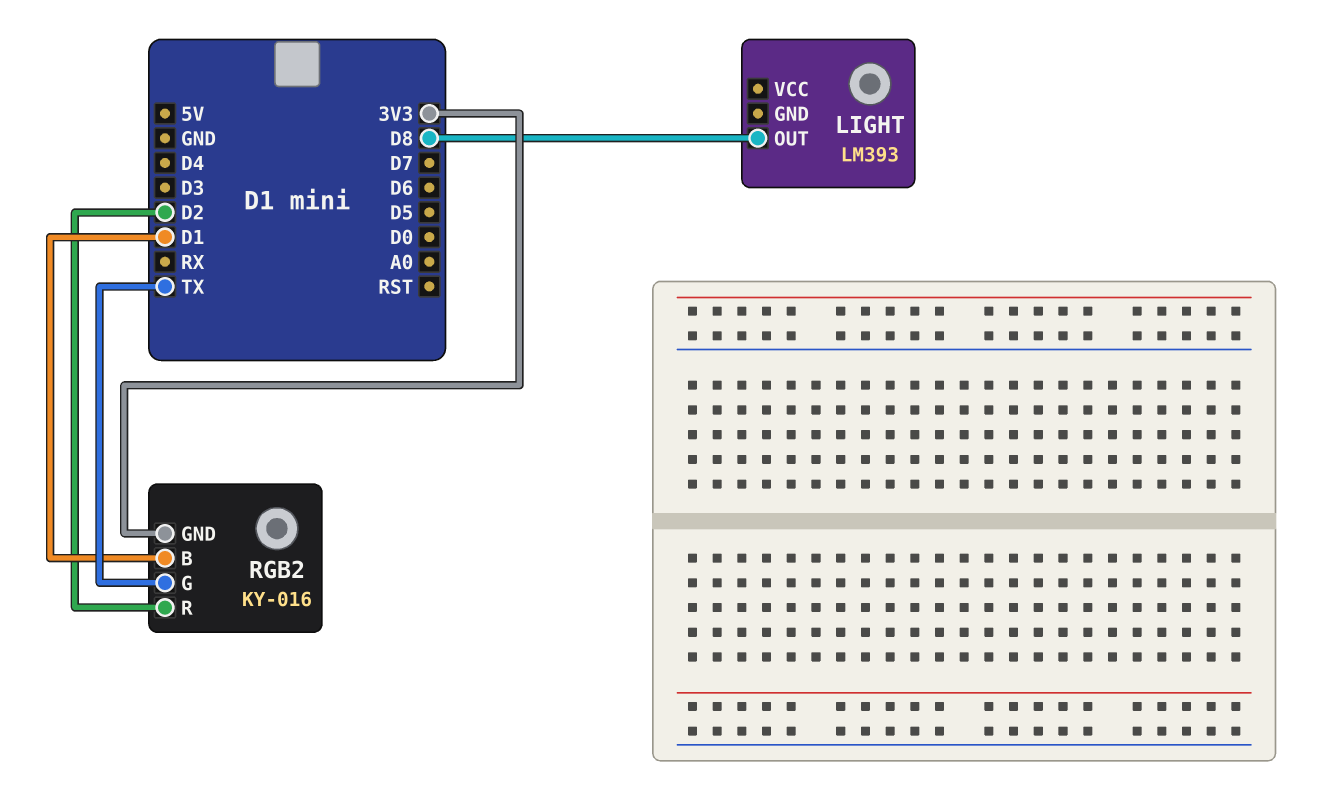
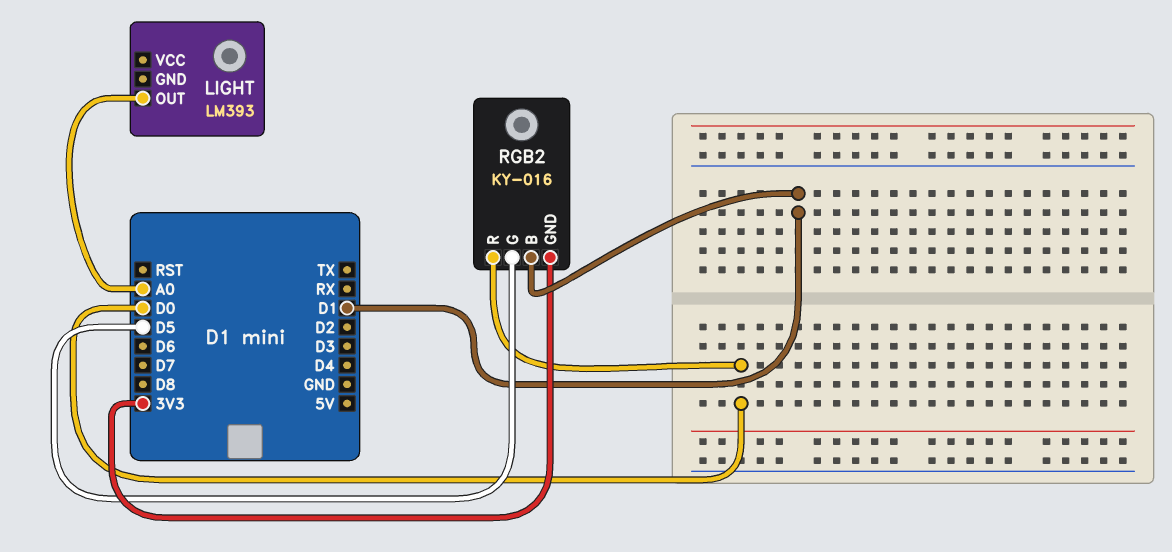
LIGHT pin OUT: D8 -> A0
RGB2 pin G: TX -> D5
RGB2 pin R: D2 -> D0

